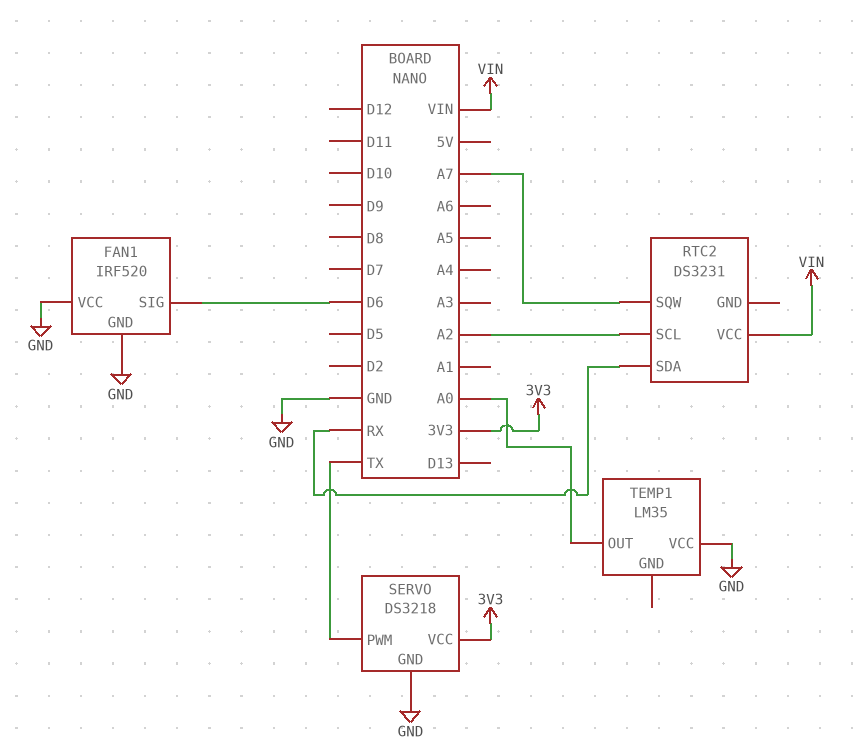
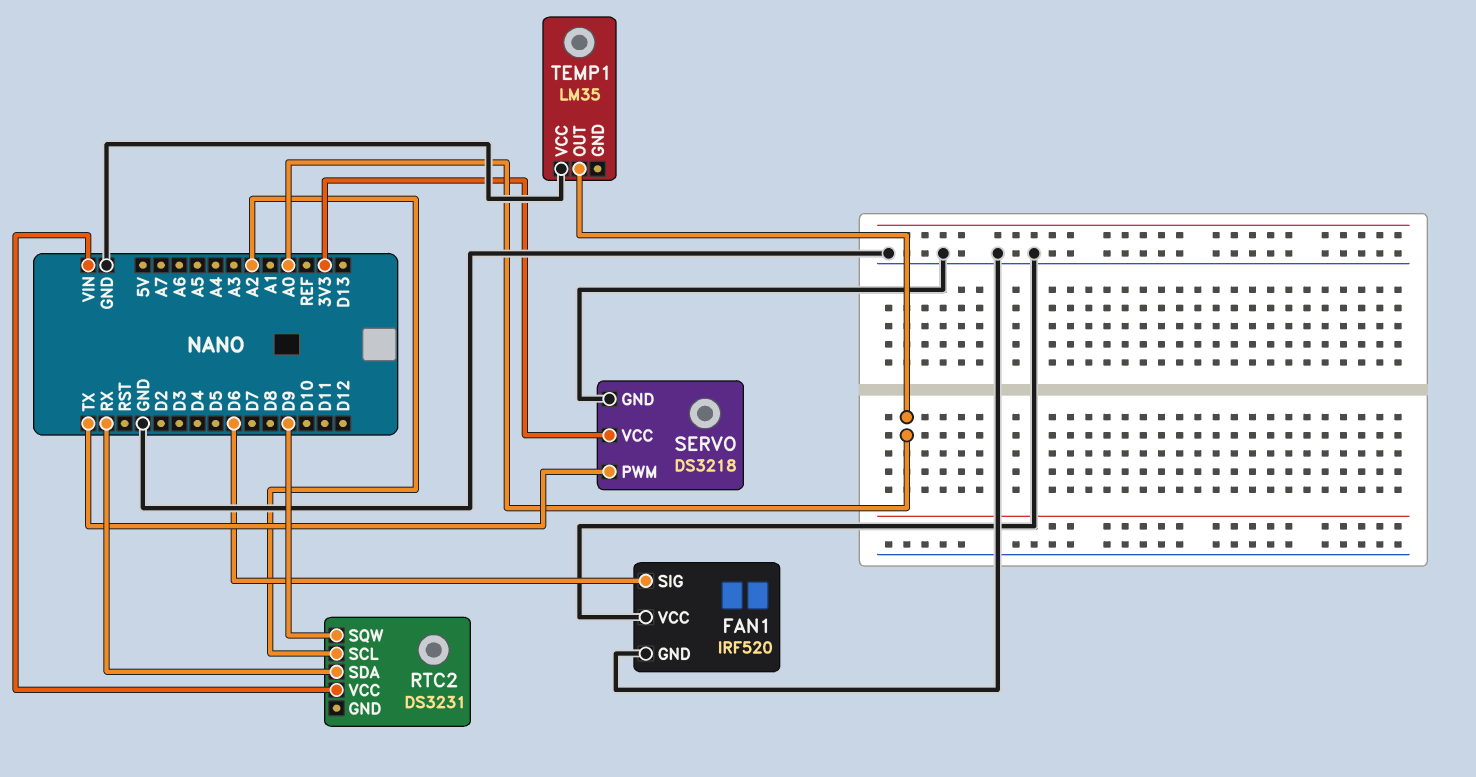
RTC2 pin SQW: A7 -> D9

